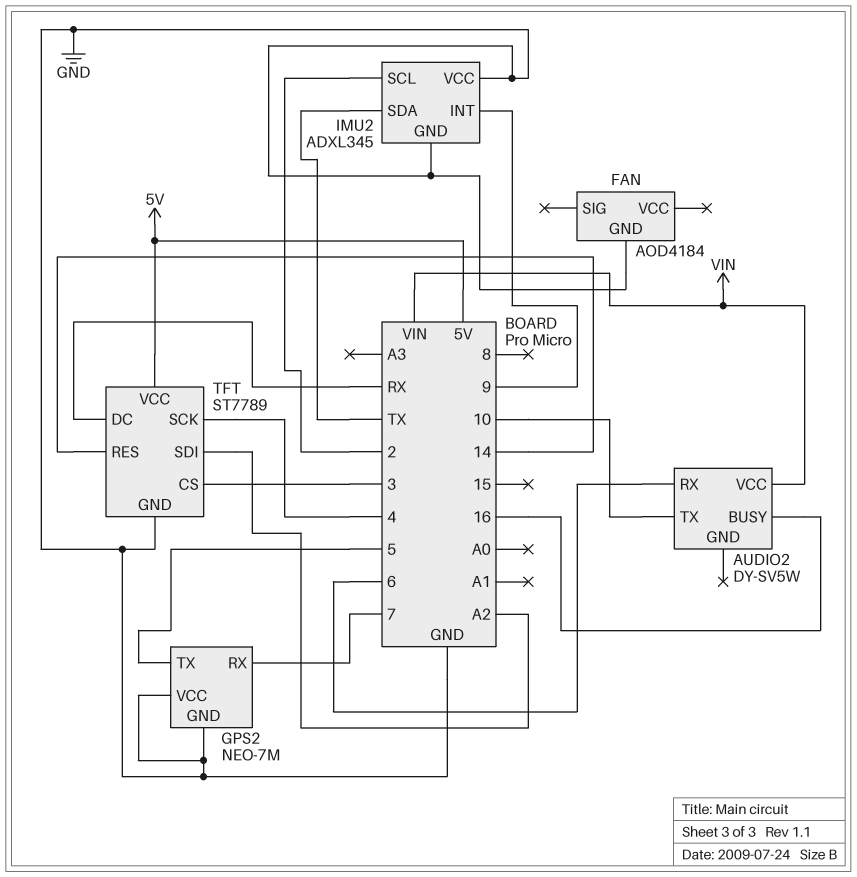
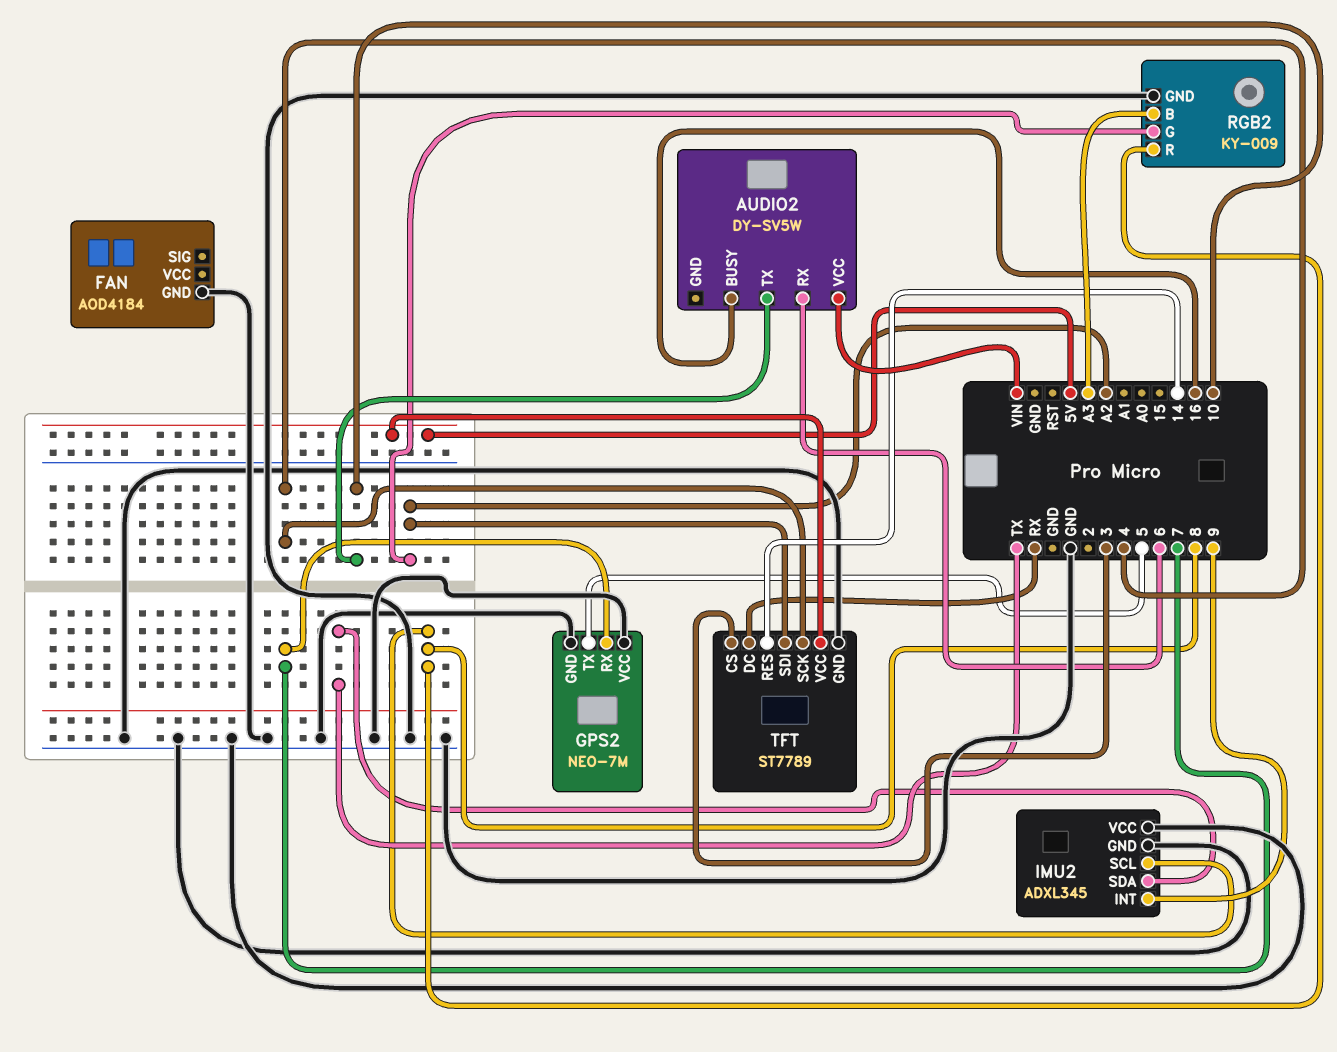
IMU2 pin SCL: 2 -> 8
RGB2: none -> KY-009
RGB2 pin B: none -> A3
RGB2 pin G: none -> A2
RGB2 pin GND: none -> GND
RGB2 pin R: none -> 8

